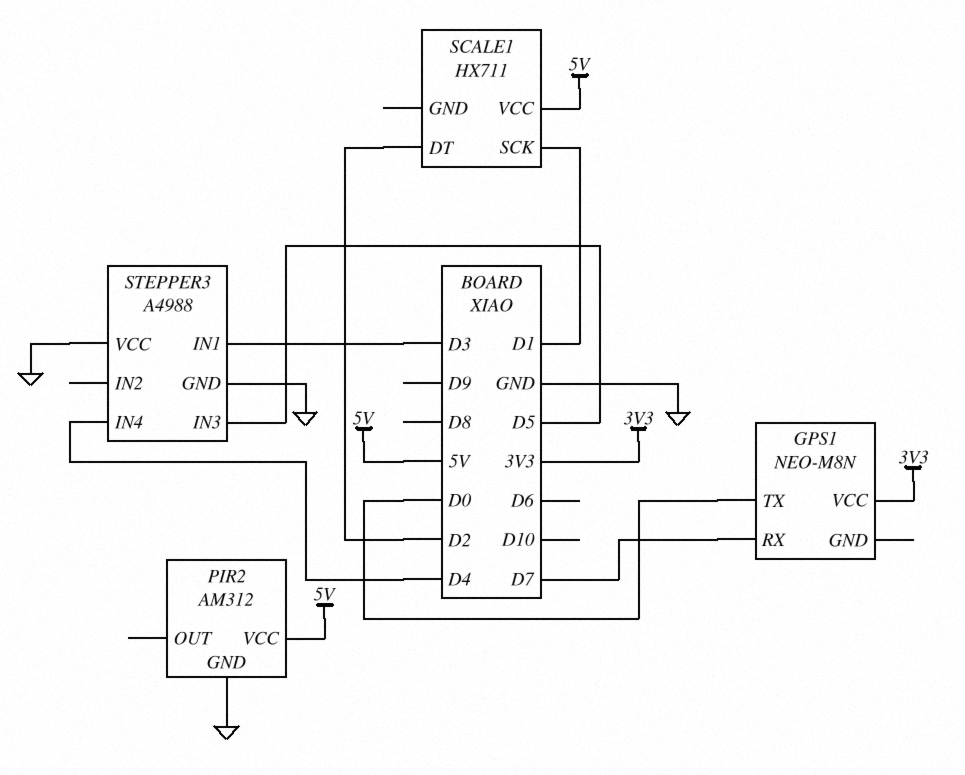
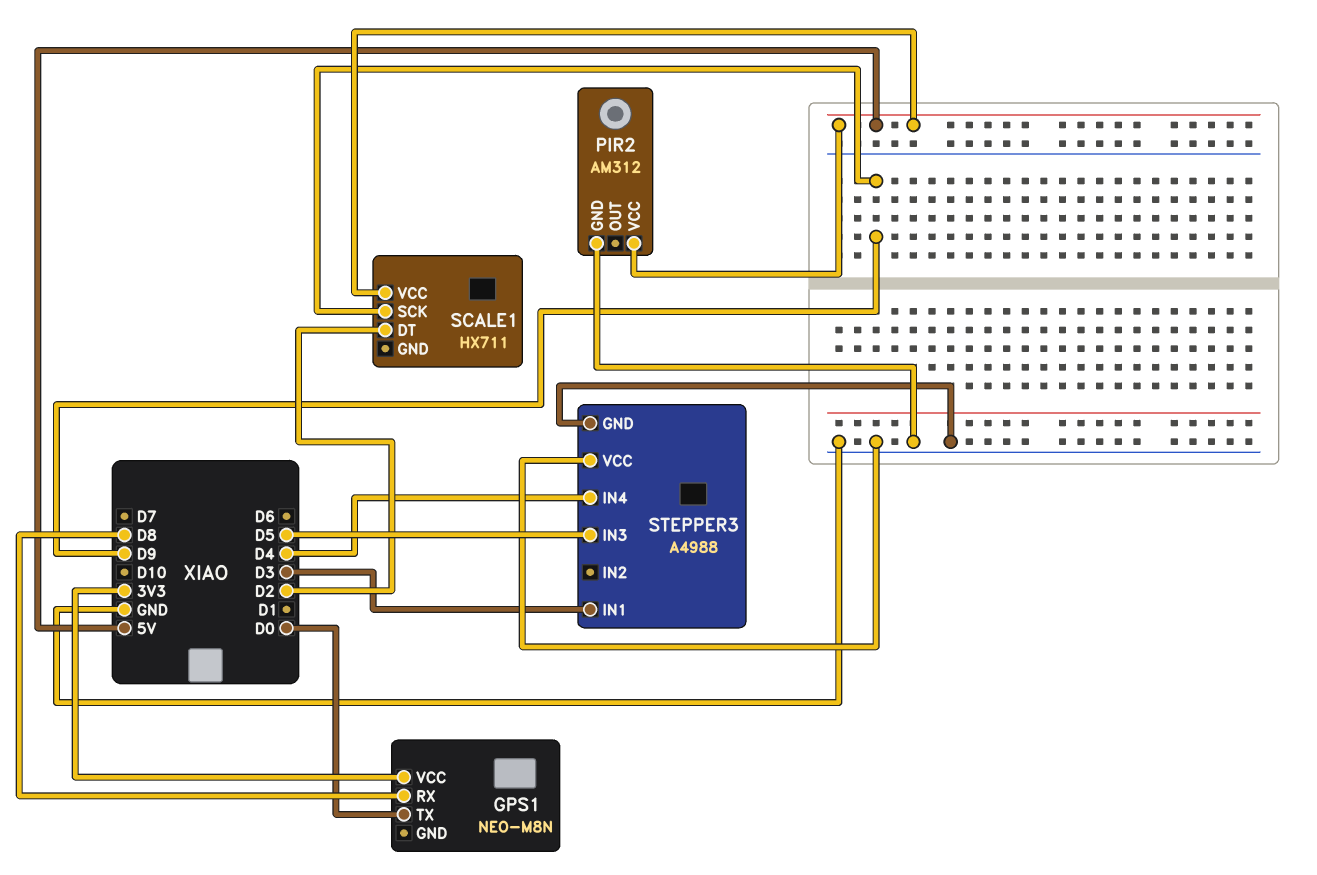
GPS1 pin RX: D7 -> D8
SCALE1 pin SCK: D1 -> D9

